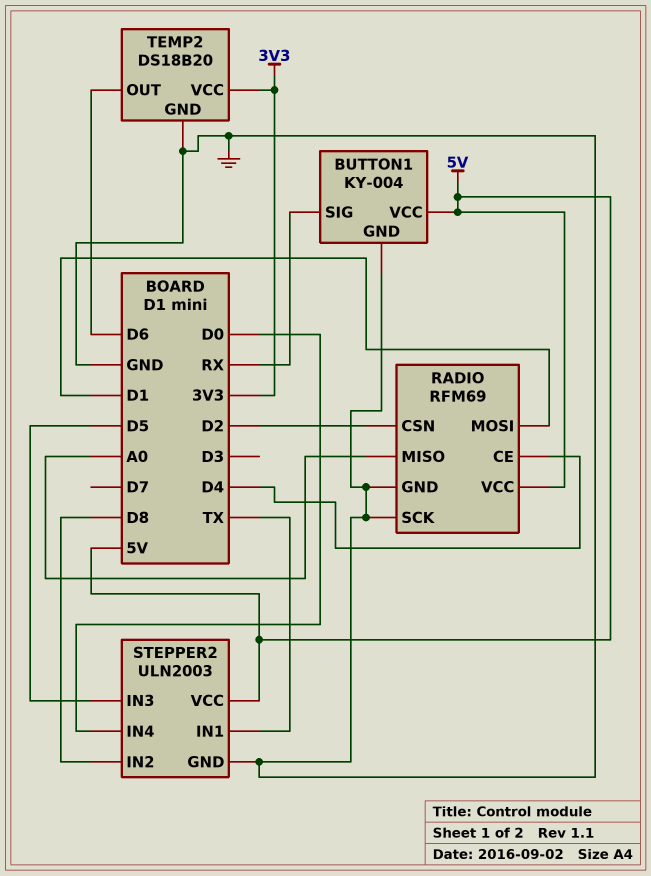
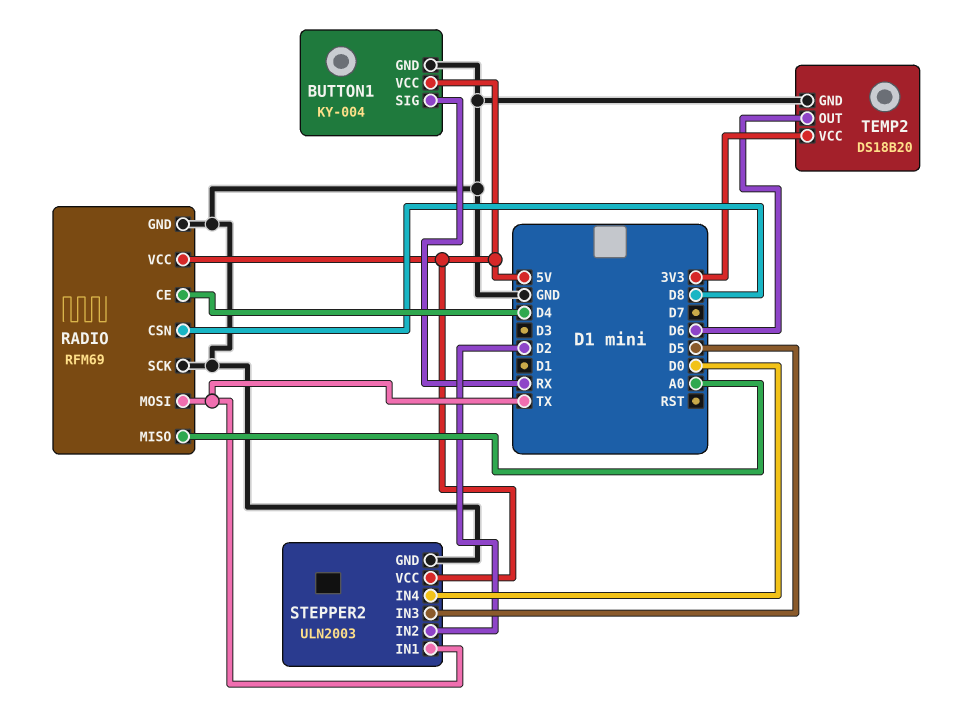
RADIO pin CSN: D2 -> D8
RADIO pin MOSI: D1 -> TX
STEPPER2 pin IN2: D8 -> D2

